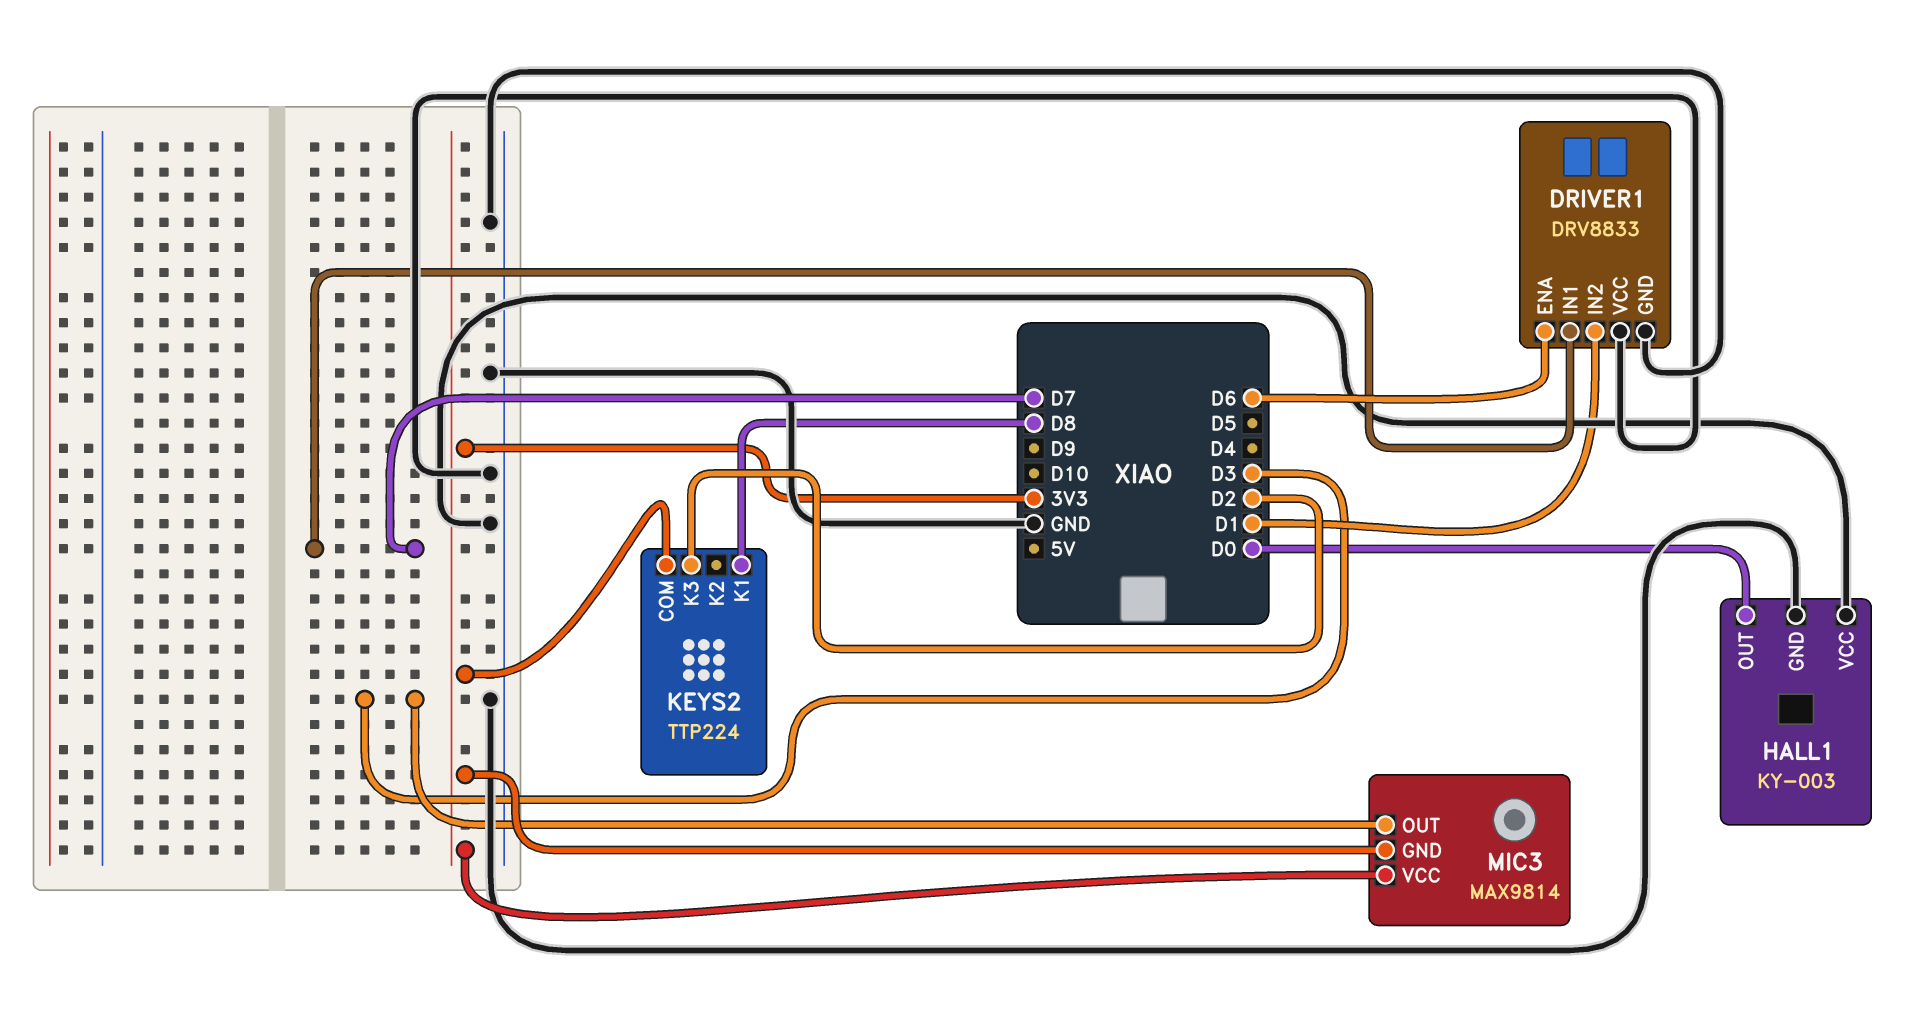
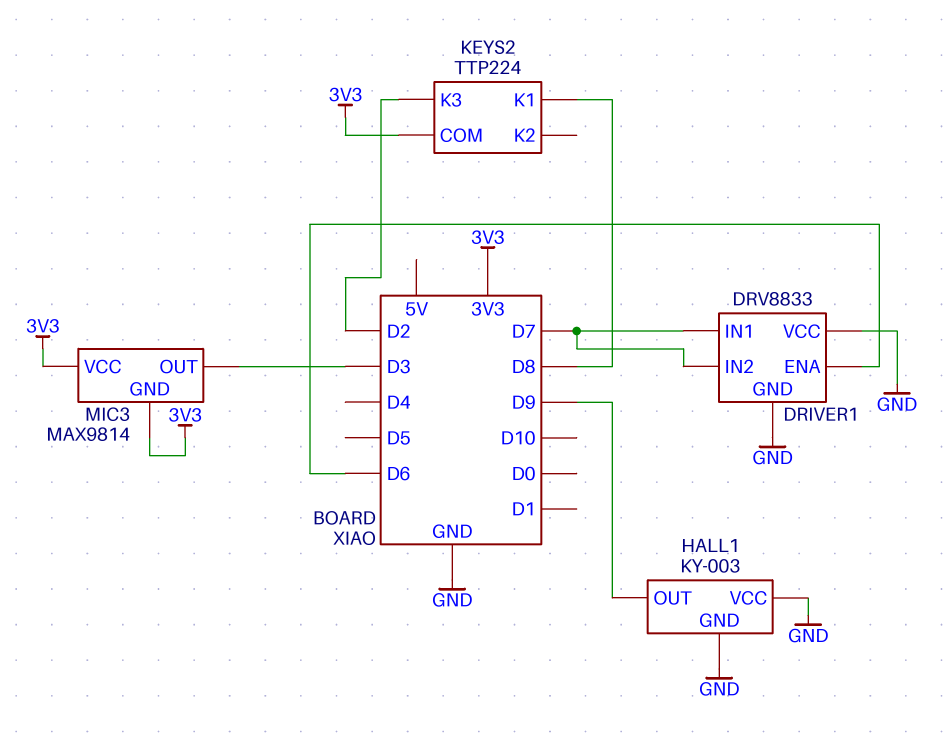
DRIVER1 pin IN2: D1 -> D7
HALL1 pin OUT: D0 -> D9

